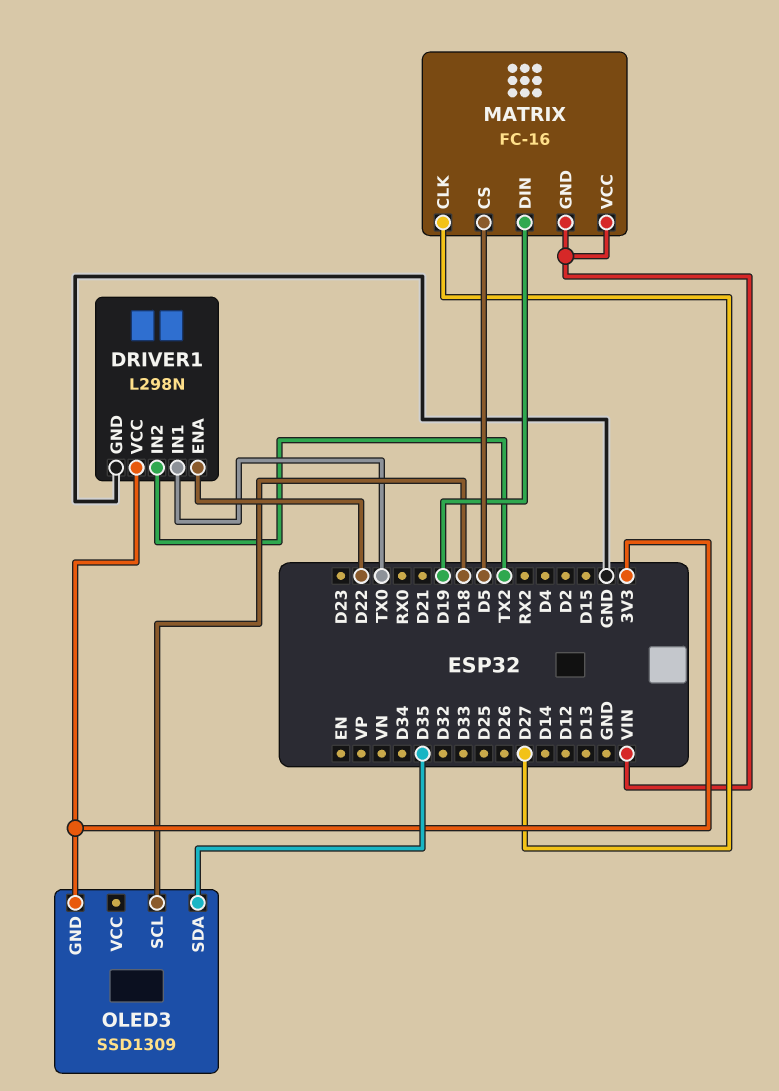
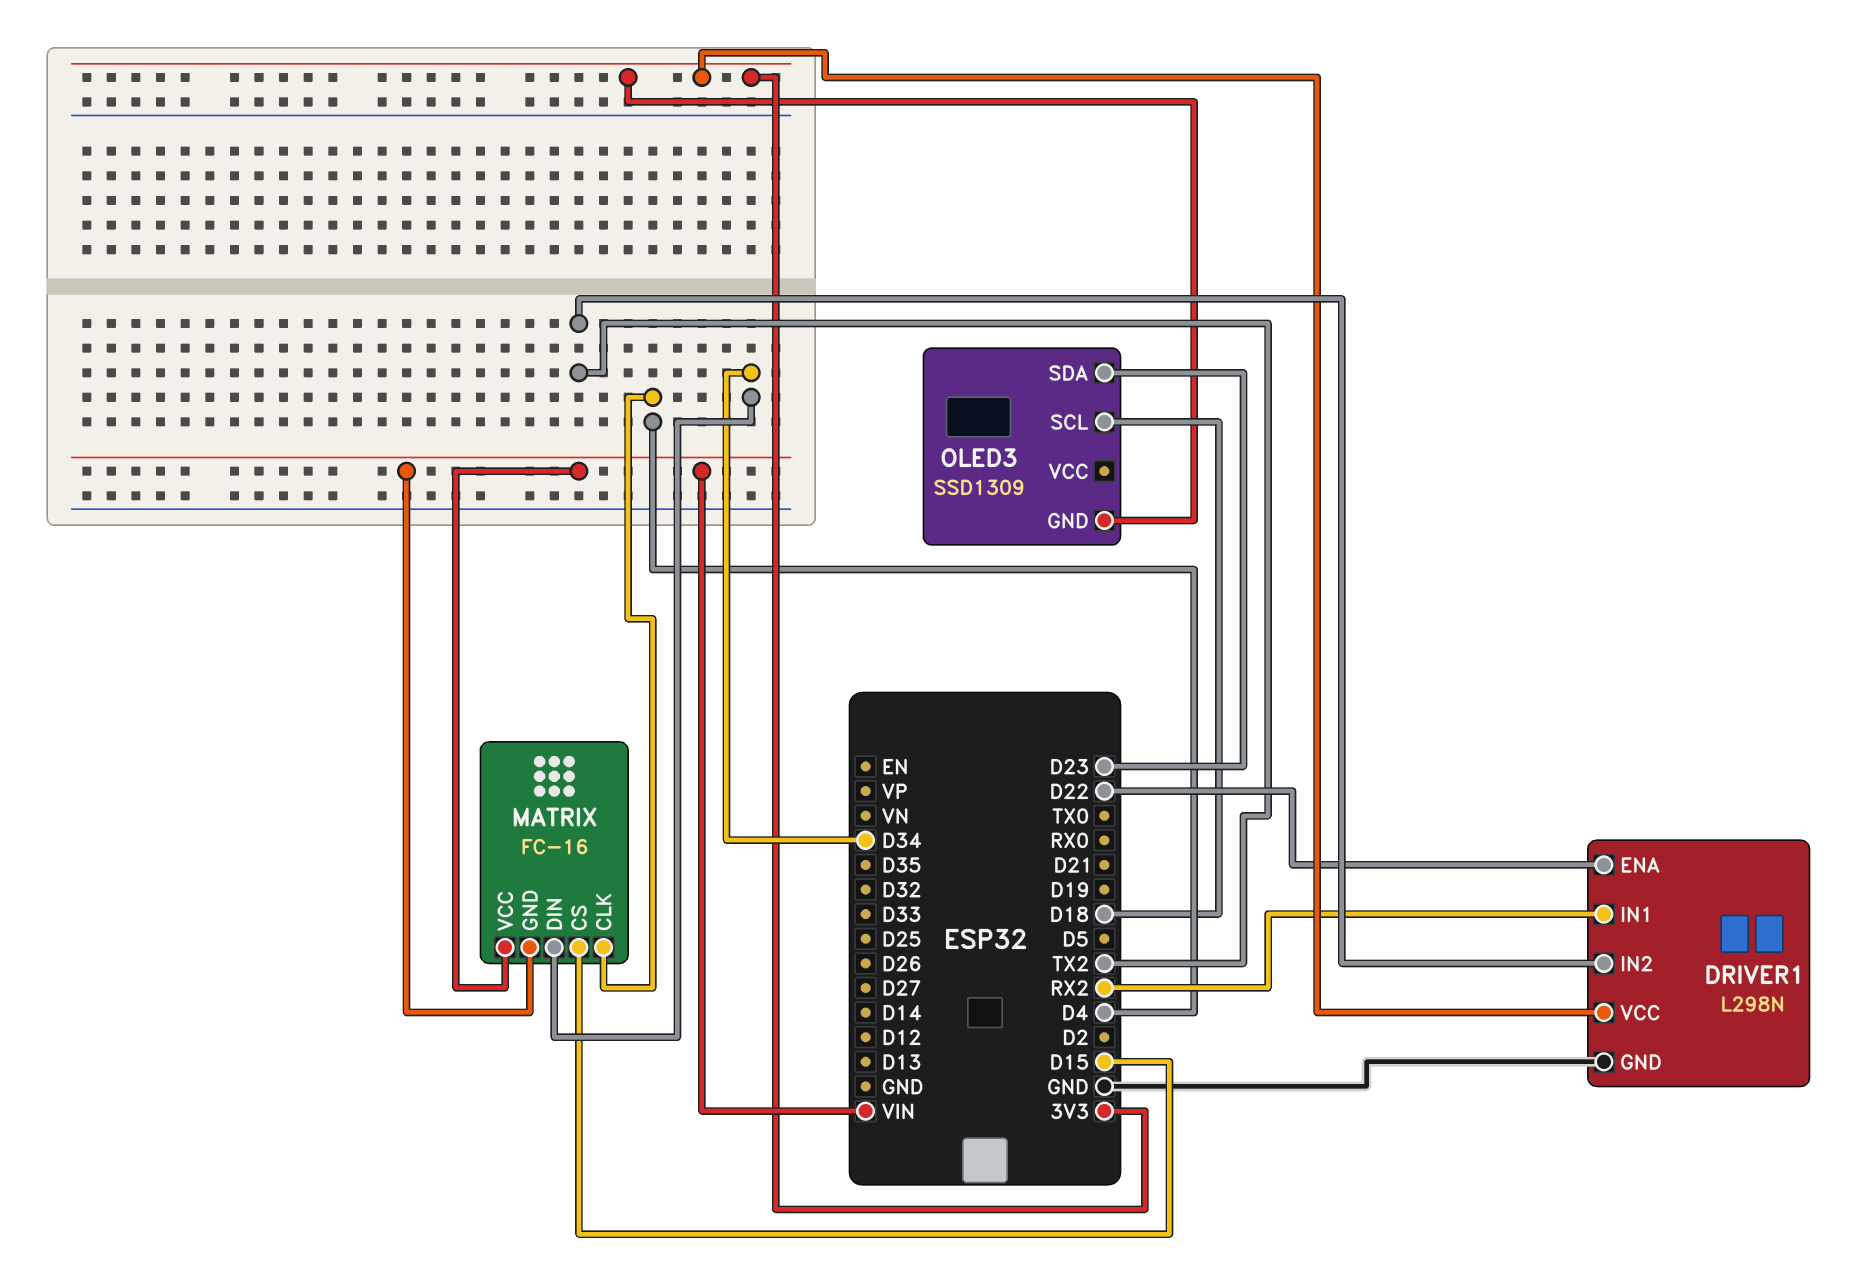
DRIVER1 pin IN1: TX0 -> RX2
MATRIX pin CLK: D27 -> D4
MATRIX pin CS: D5 -> D15
MATRIX pin DIN: D19 -> D34
OLED3 pin SDA: D35 -> D23

